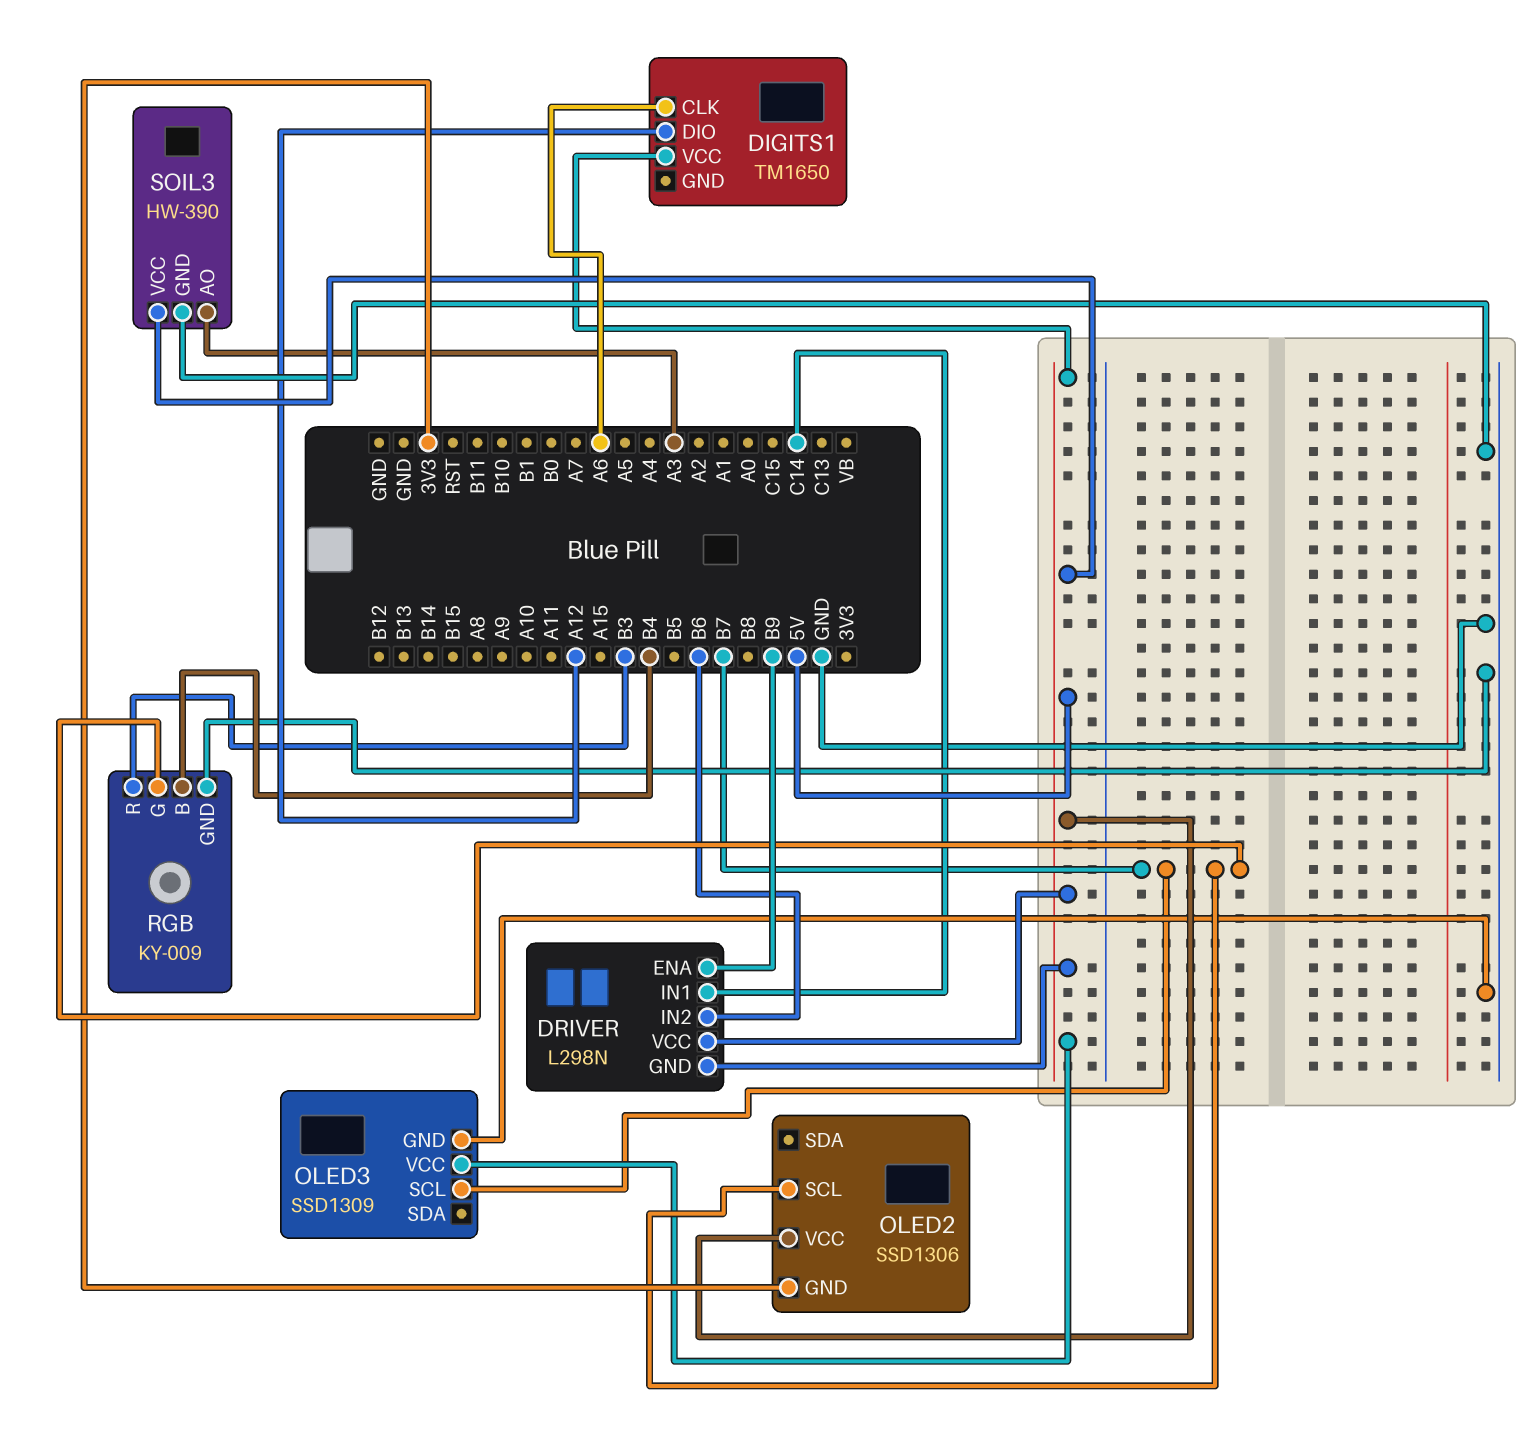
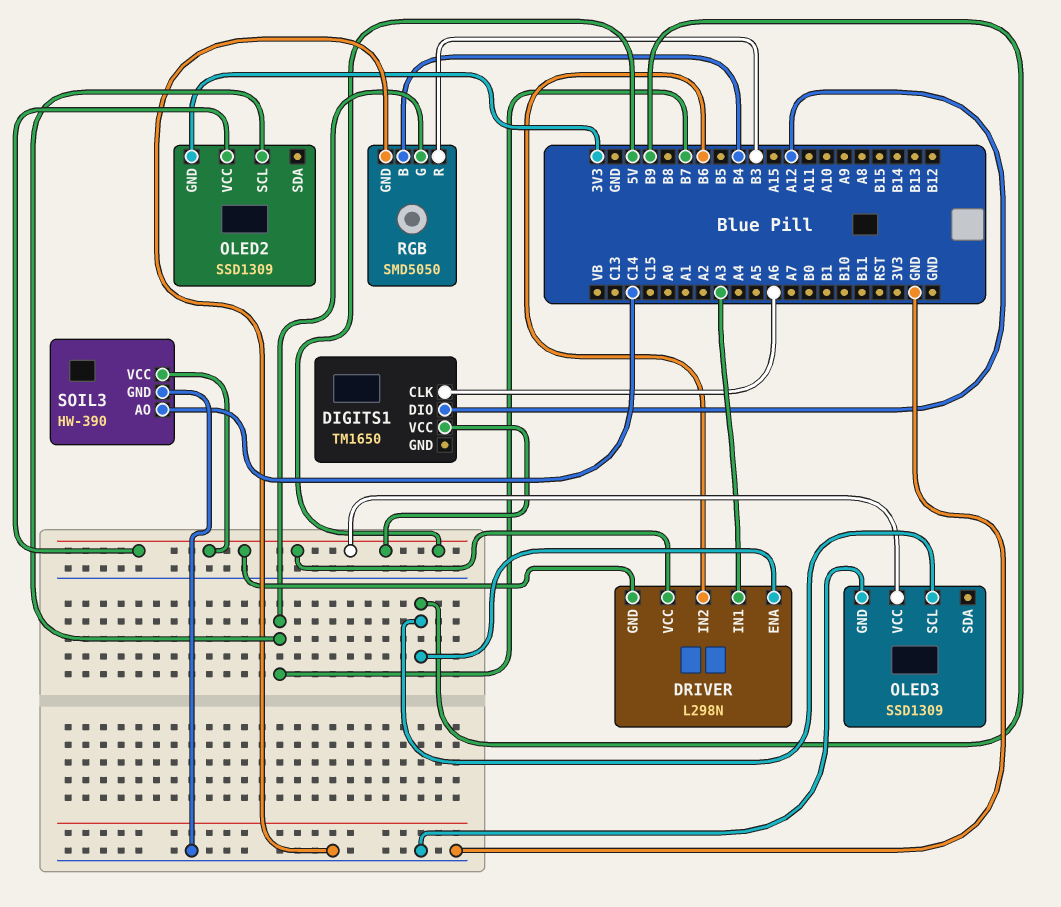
DRIVER pin IN1: C14 -> A3
OLED2: SSD1306 -> SSD1309
OLED3 pin SCL: B7 -> B9
RGB: KY-009 -> SMD5050
SOIL3 pin AO: A3 -> C14

